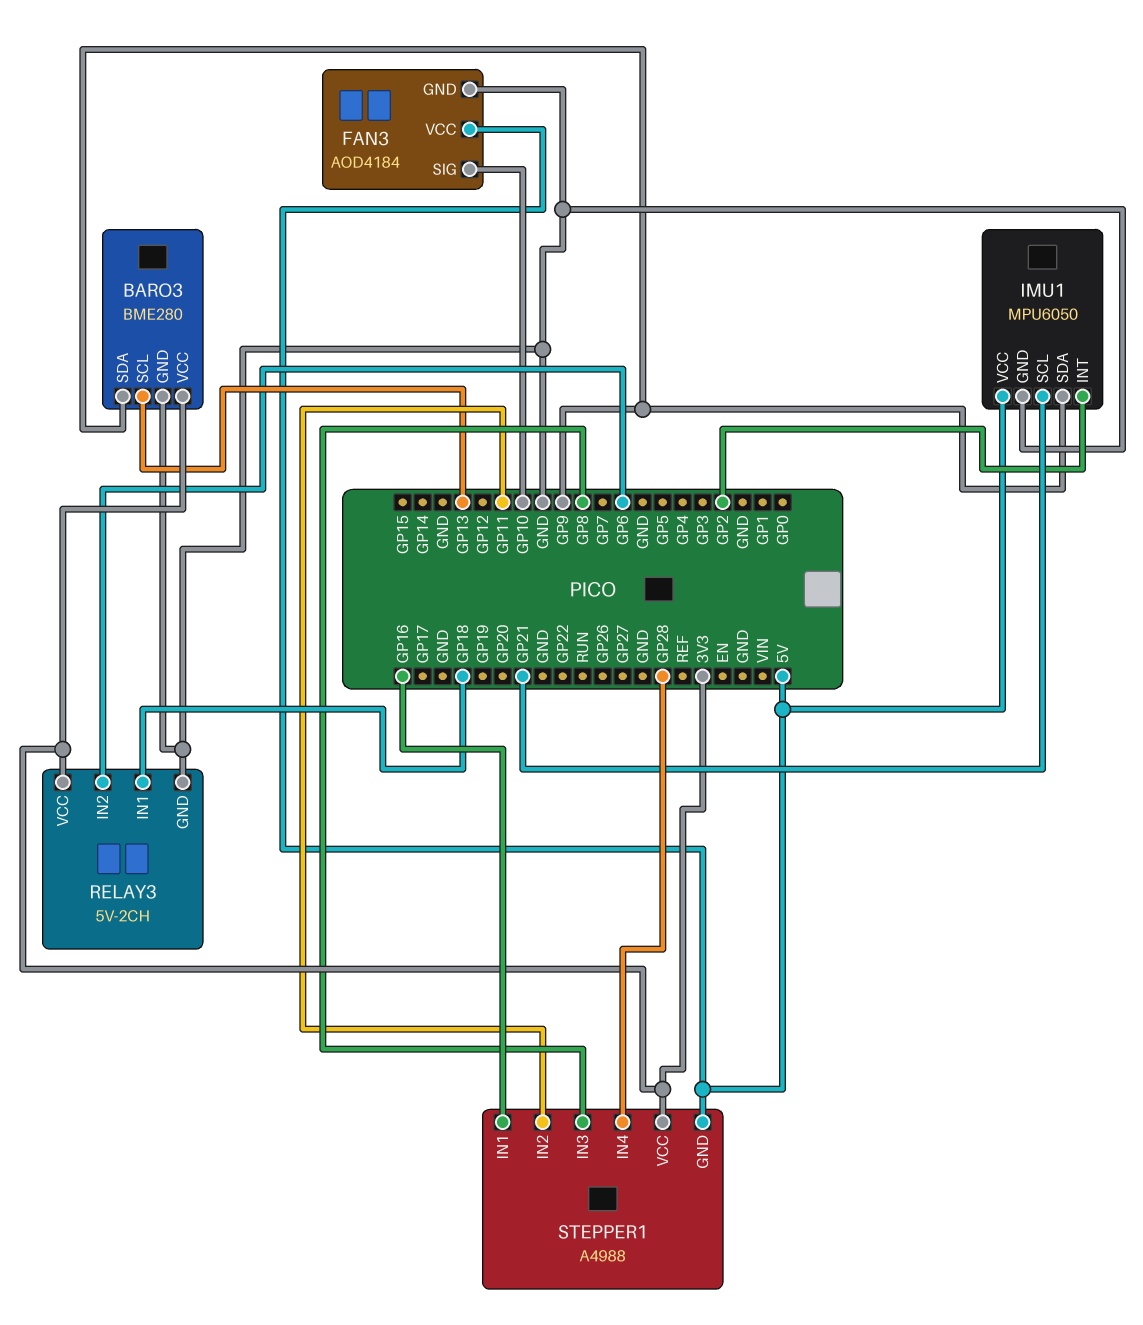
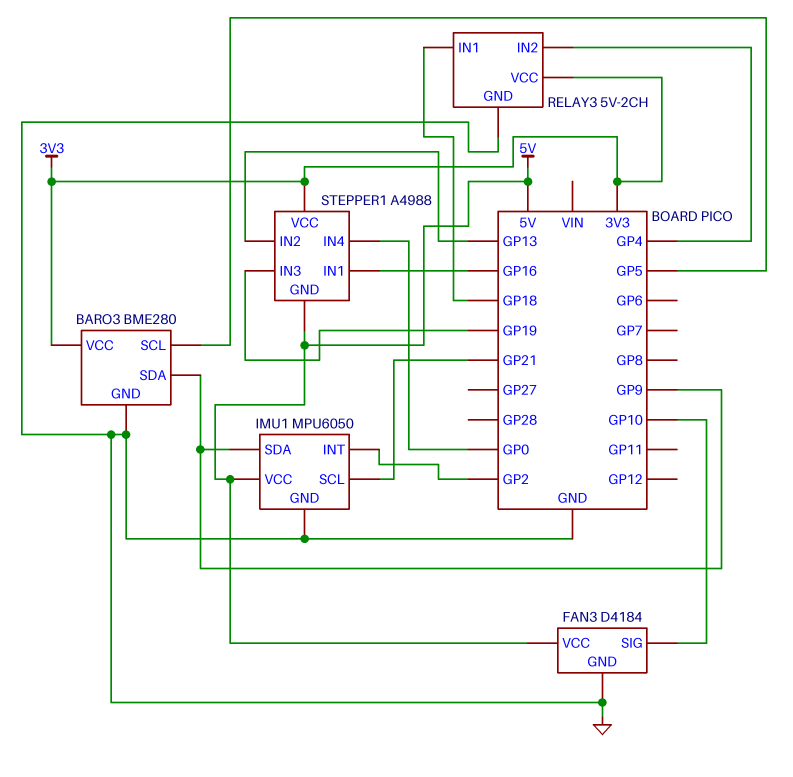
BARO3 pin SCL: GP13 -> GP5
FAN3: AOD4184 -> D4184
RELAY3 pin IN2: GP6 -> GP4
STEPPER1 pin IN2: GP11 -> GP13
STEPPER1 pin IN3: GP8 -> GP19
STEPPER1 pin IN4: GP28 -> GP0

